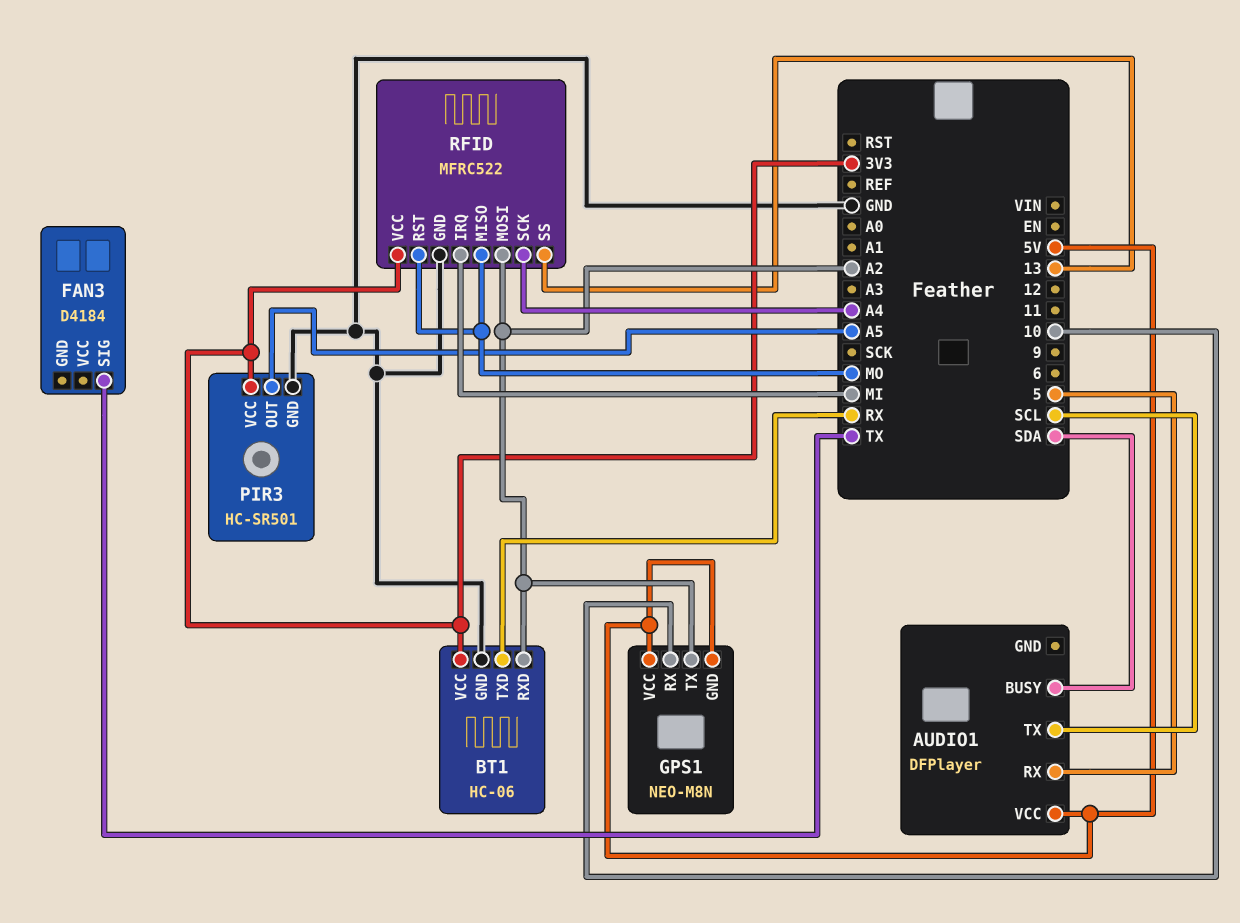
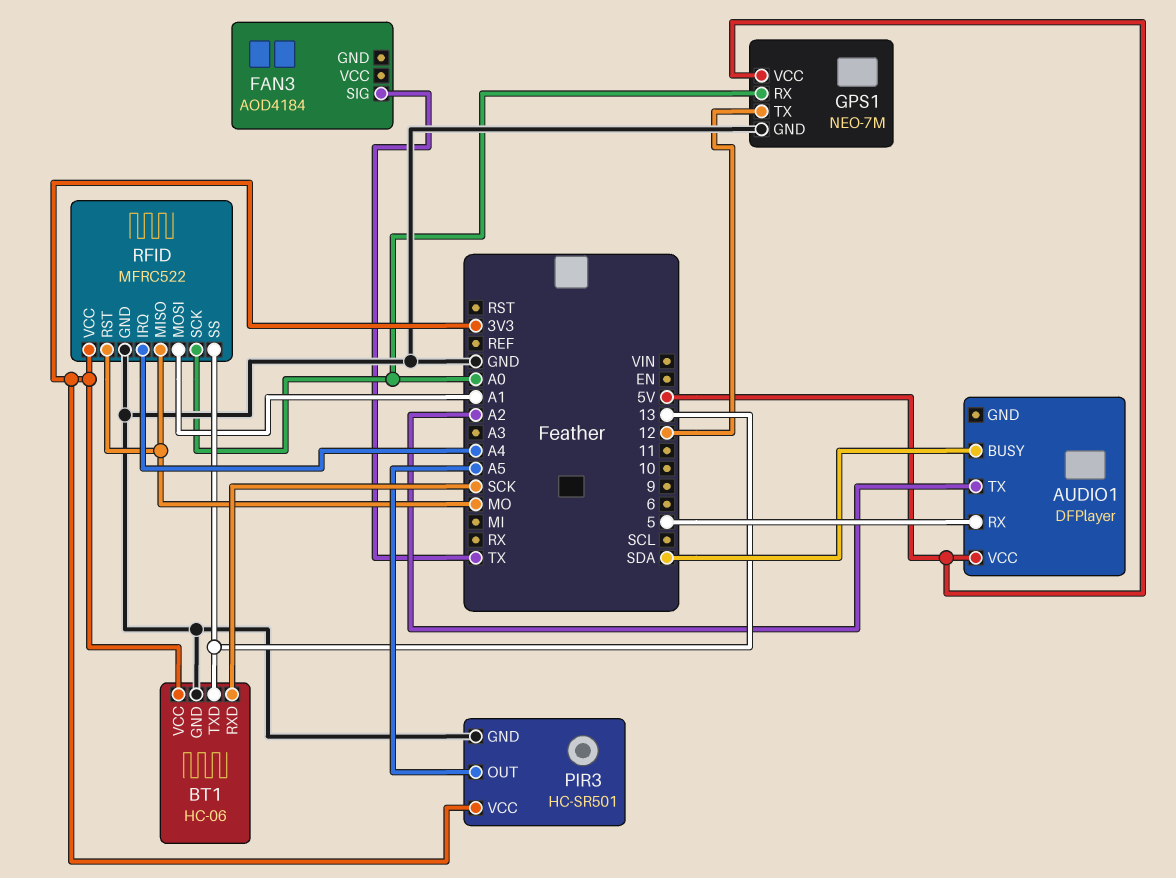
AUDIO1 pin TX: SCL -> A2
BT1 pin RXD: A2 -> SCK
BT1 pin TXD: RX -> 13
FAN3: D4184 -> AOD4184
GPS1: NEO-M8N -> NEO-7M
GPS1 pin GND: 5V -> GND
GPS1 pin RX: 10 -> A0
GPS1 pin TX: A2 -> 12
RFID pin IRQ: MI -> A4
RFID pin MOSI: A2 -> A1
RFID pin SCK: A4 -> A0

